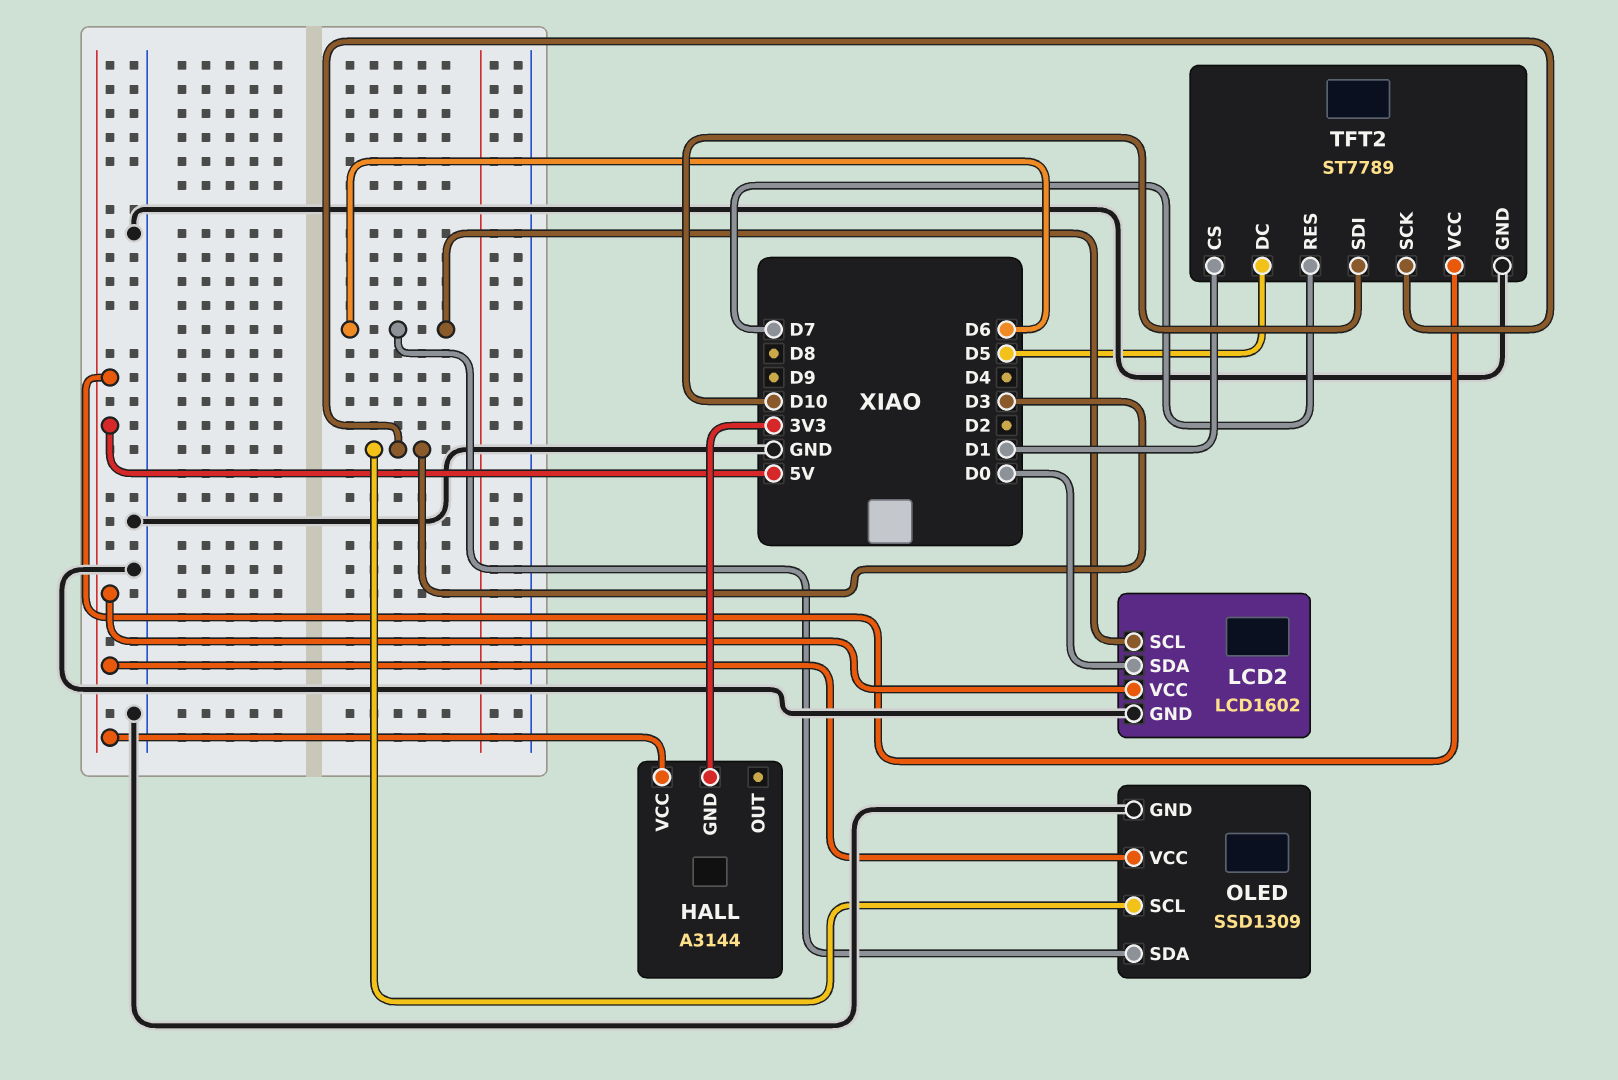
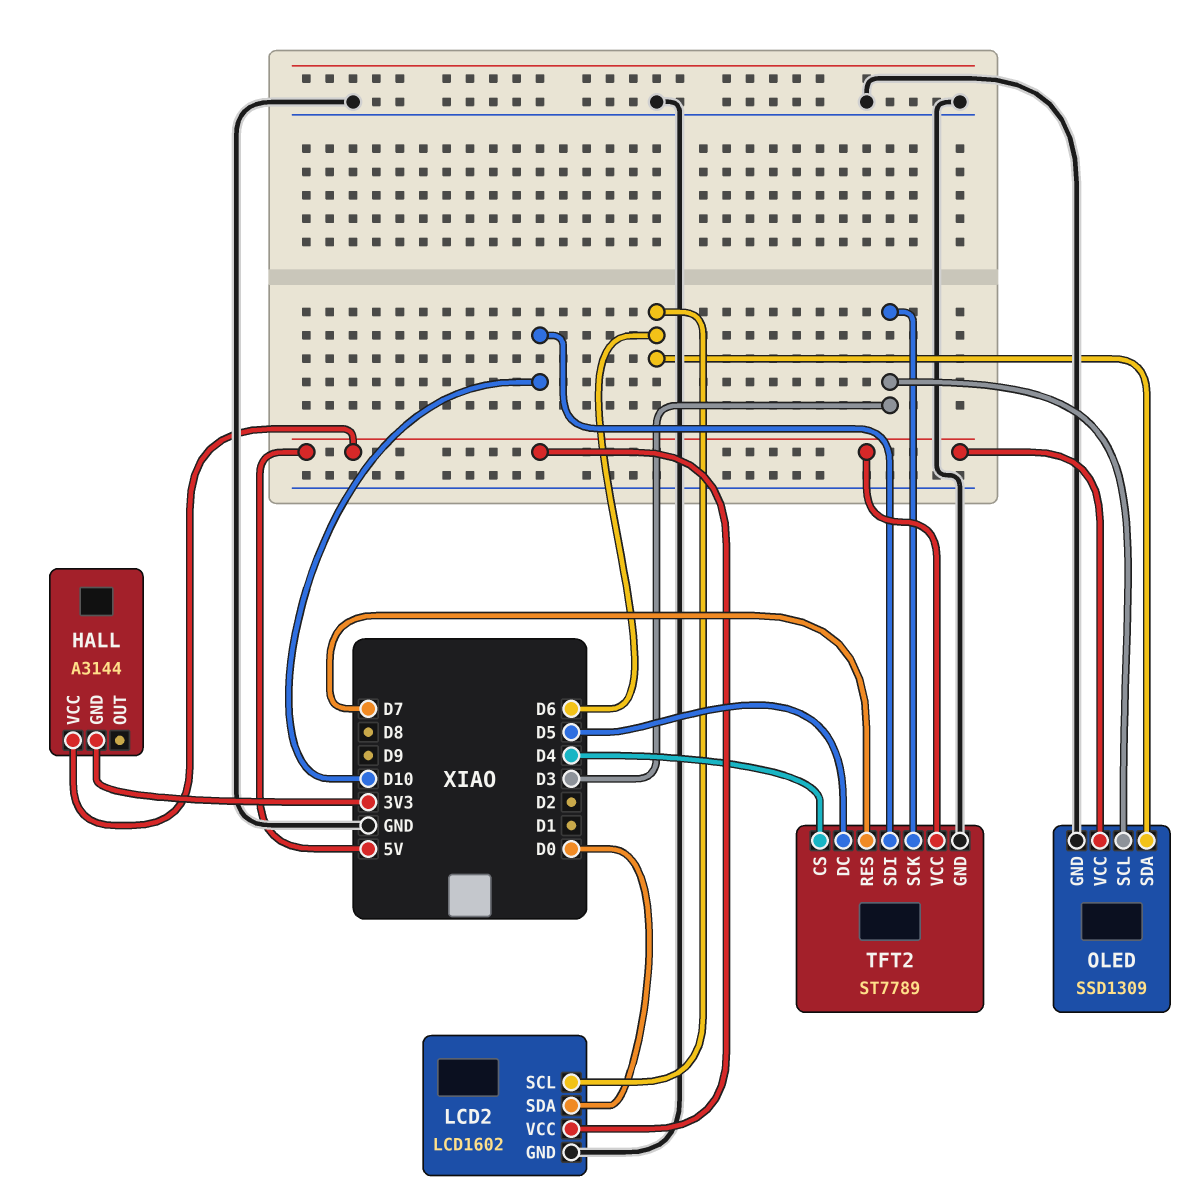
TFT2 pin CS: D1 -> D4

